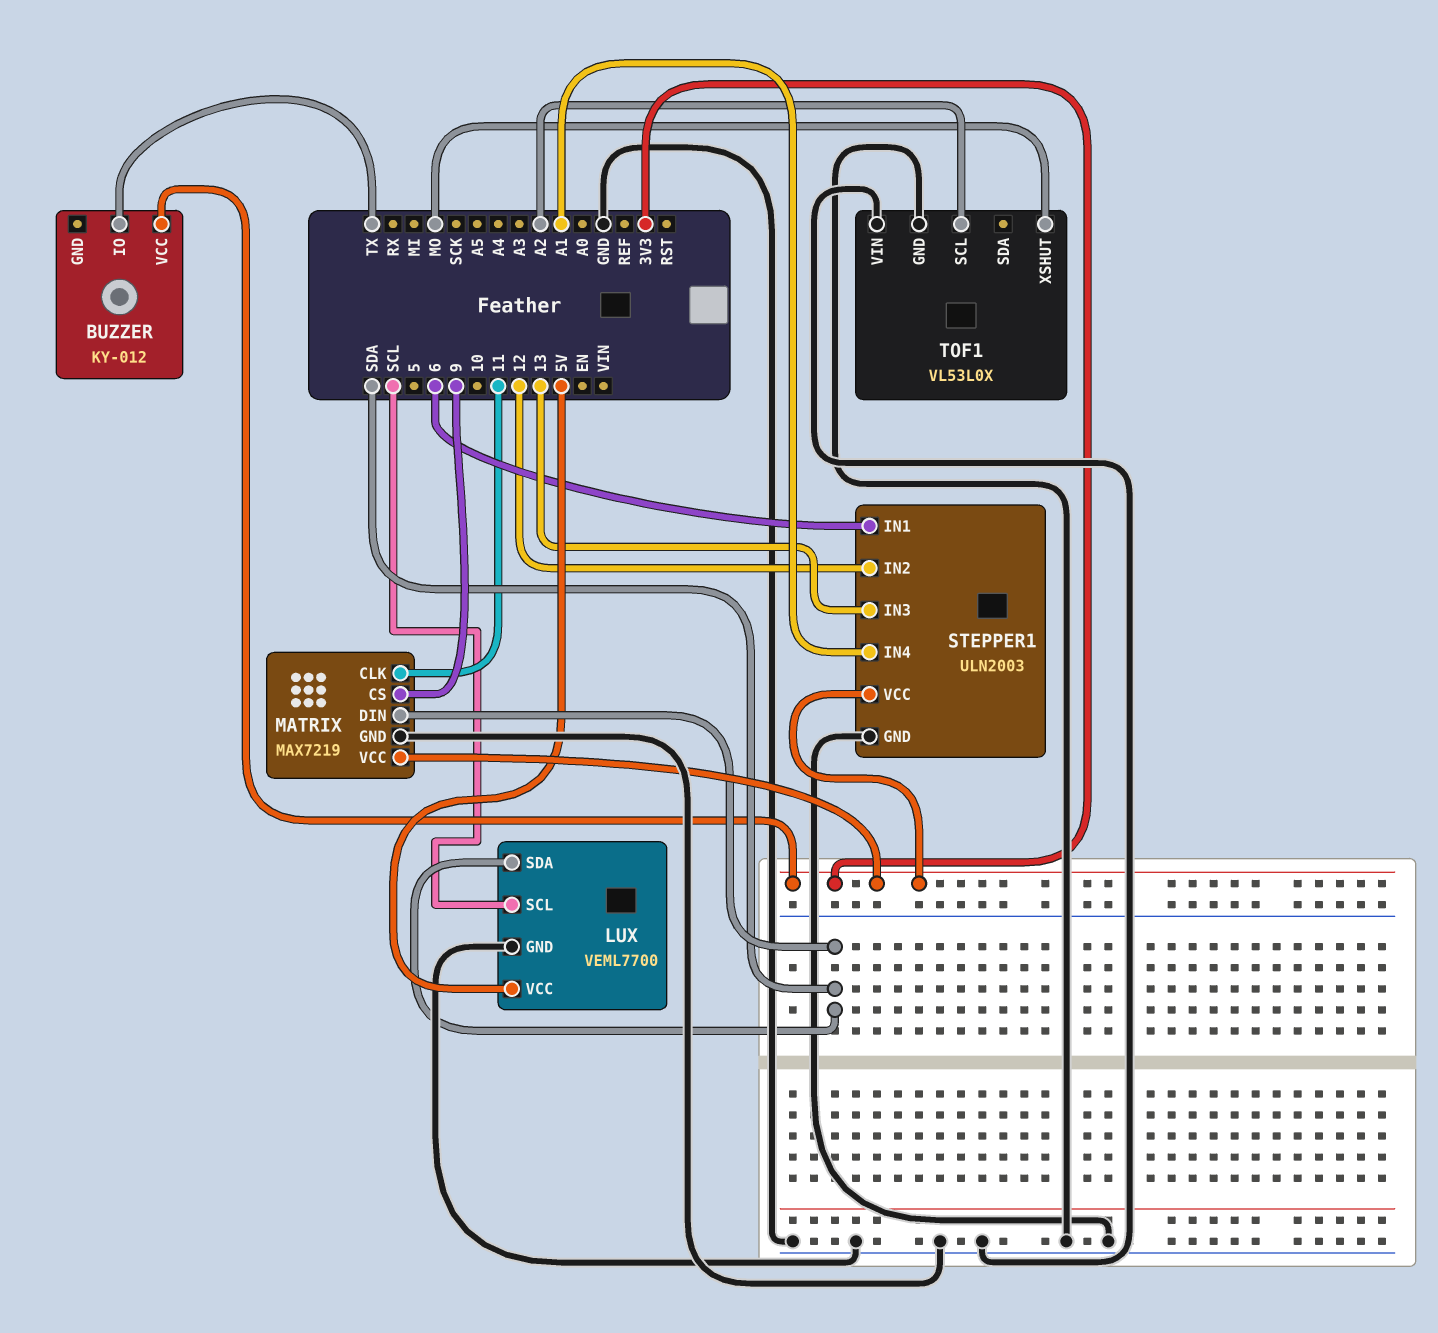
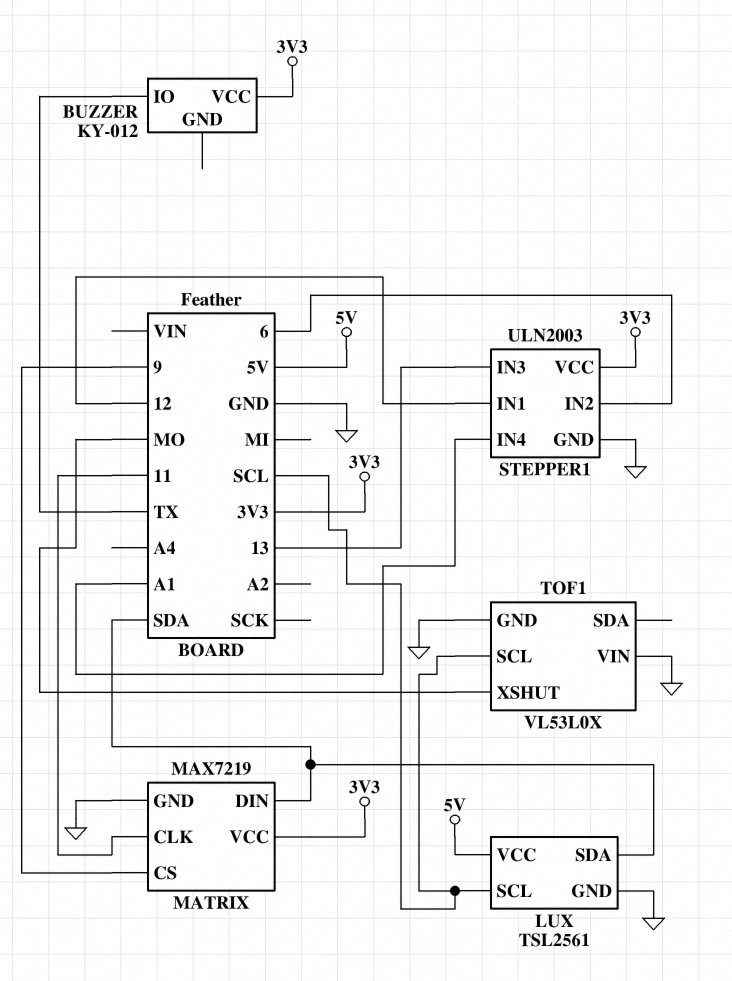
LUX: VEML7700 -> TSL2561
STEPPER1 pin IN1: 6 -> 12
STEPPER1 pin IN2: 12 -> 6
TOF1 pin SCL: A2 -> SCL

